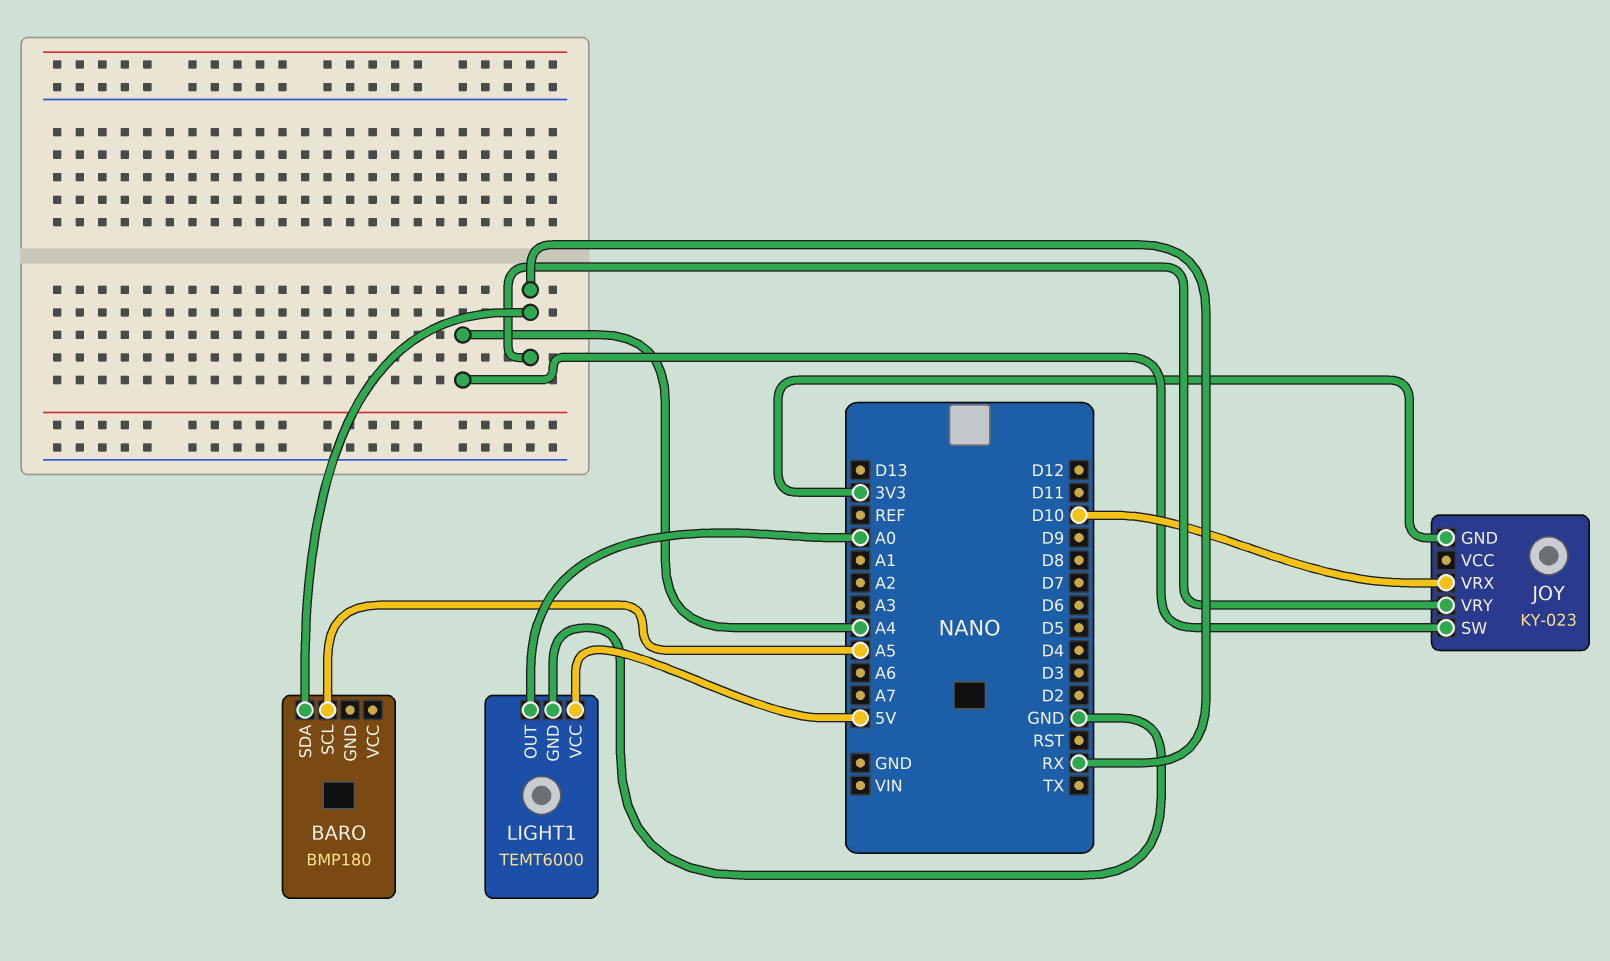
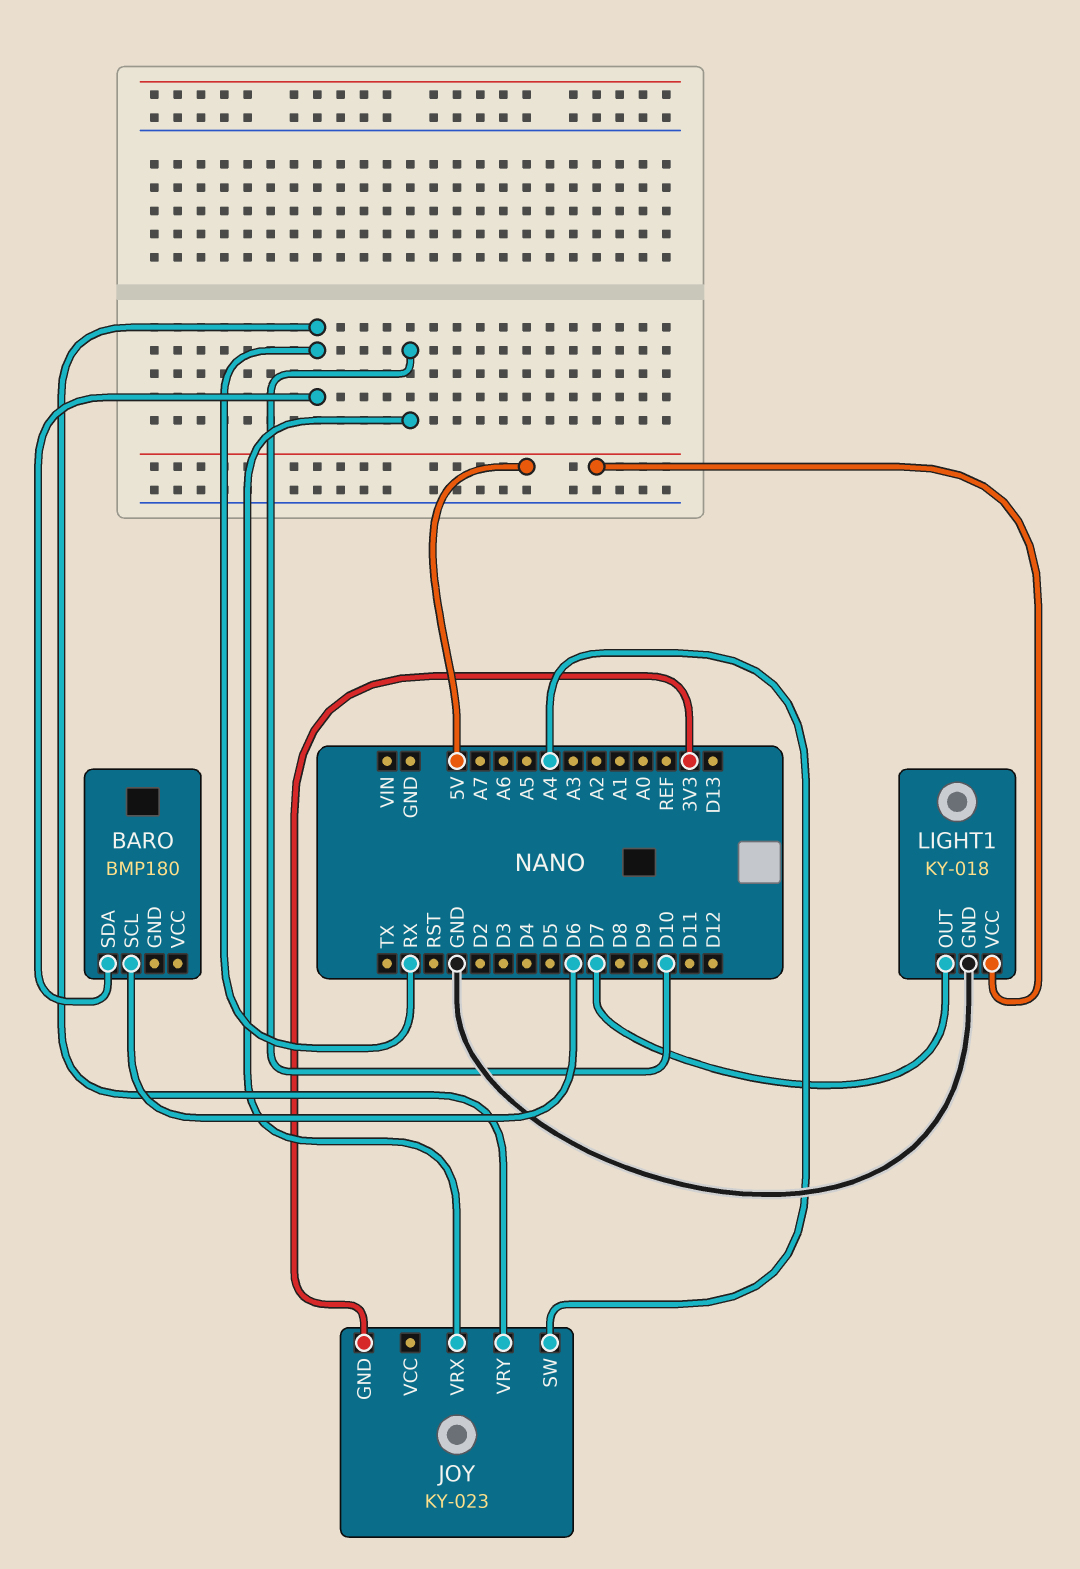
BARO pin SCL: A5 -> D6
LIGHT1: TEMT6000 -> KY-018
LIGHT1 pin OUT: A0 -> D7

